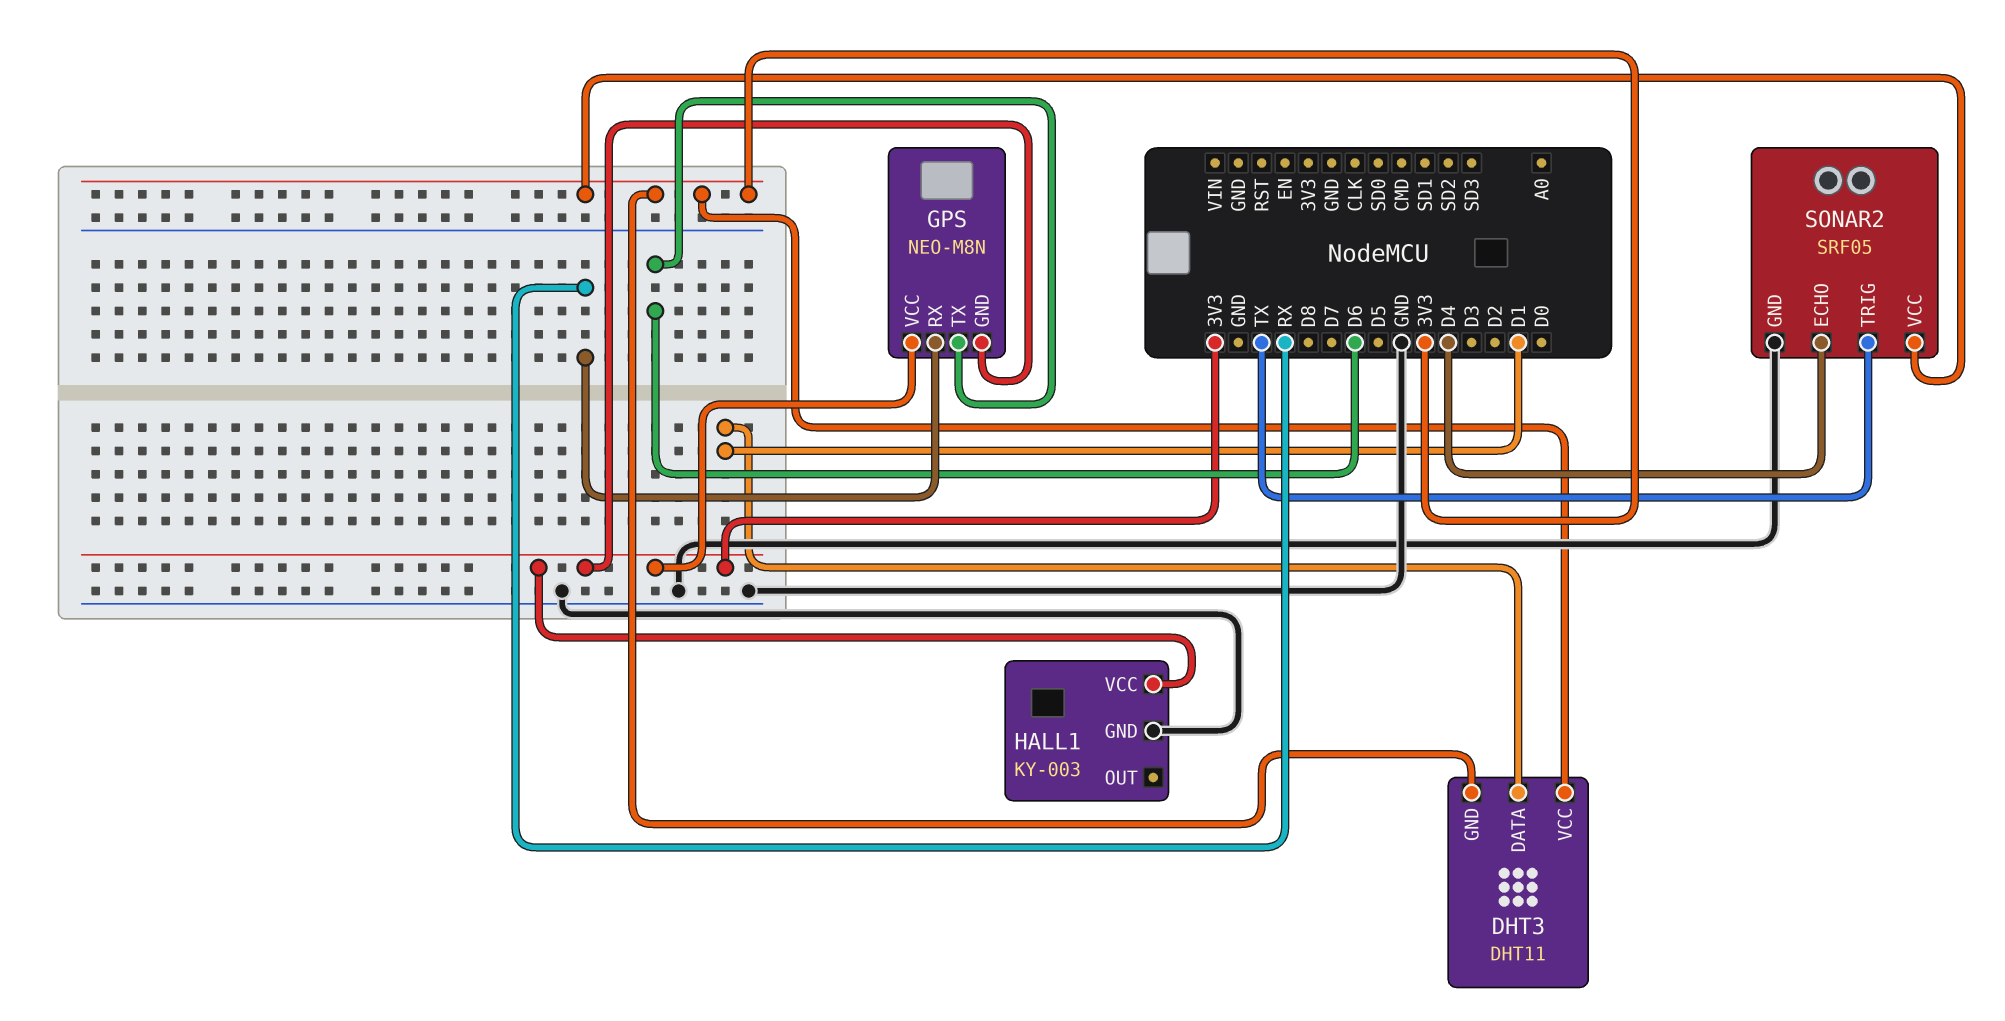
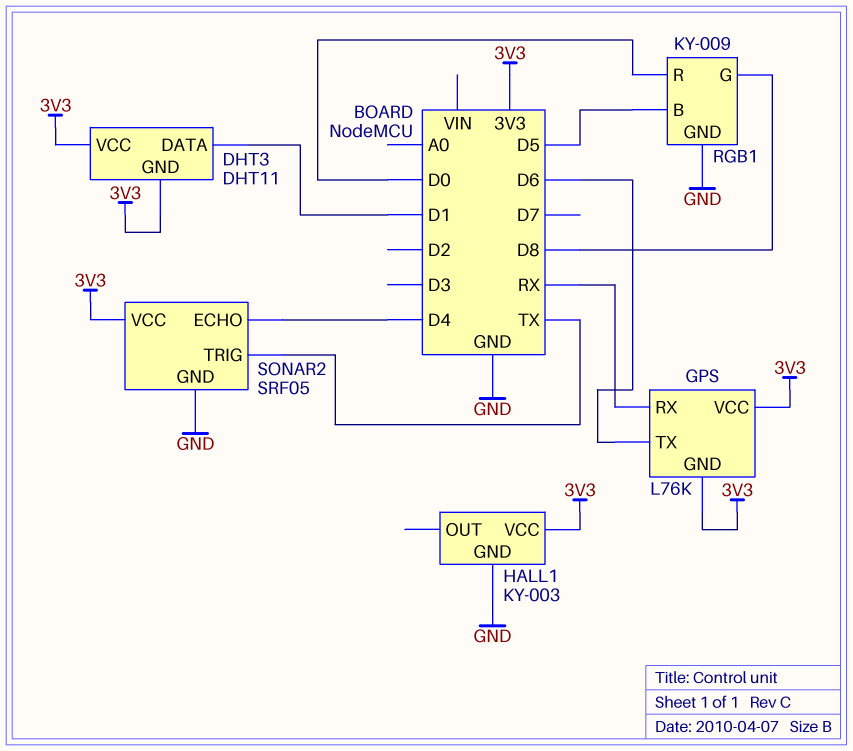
GPS: NEO-M8N -> L76K
RGB1: none -> KY-009
RGB1 pin B: none -> D5
RGB1 pin G: none -> D8
RGB1 pin GND: none -> GND
RGB1 pin R: none -> D0

